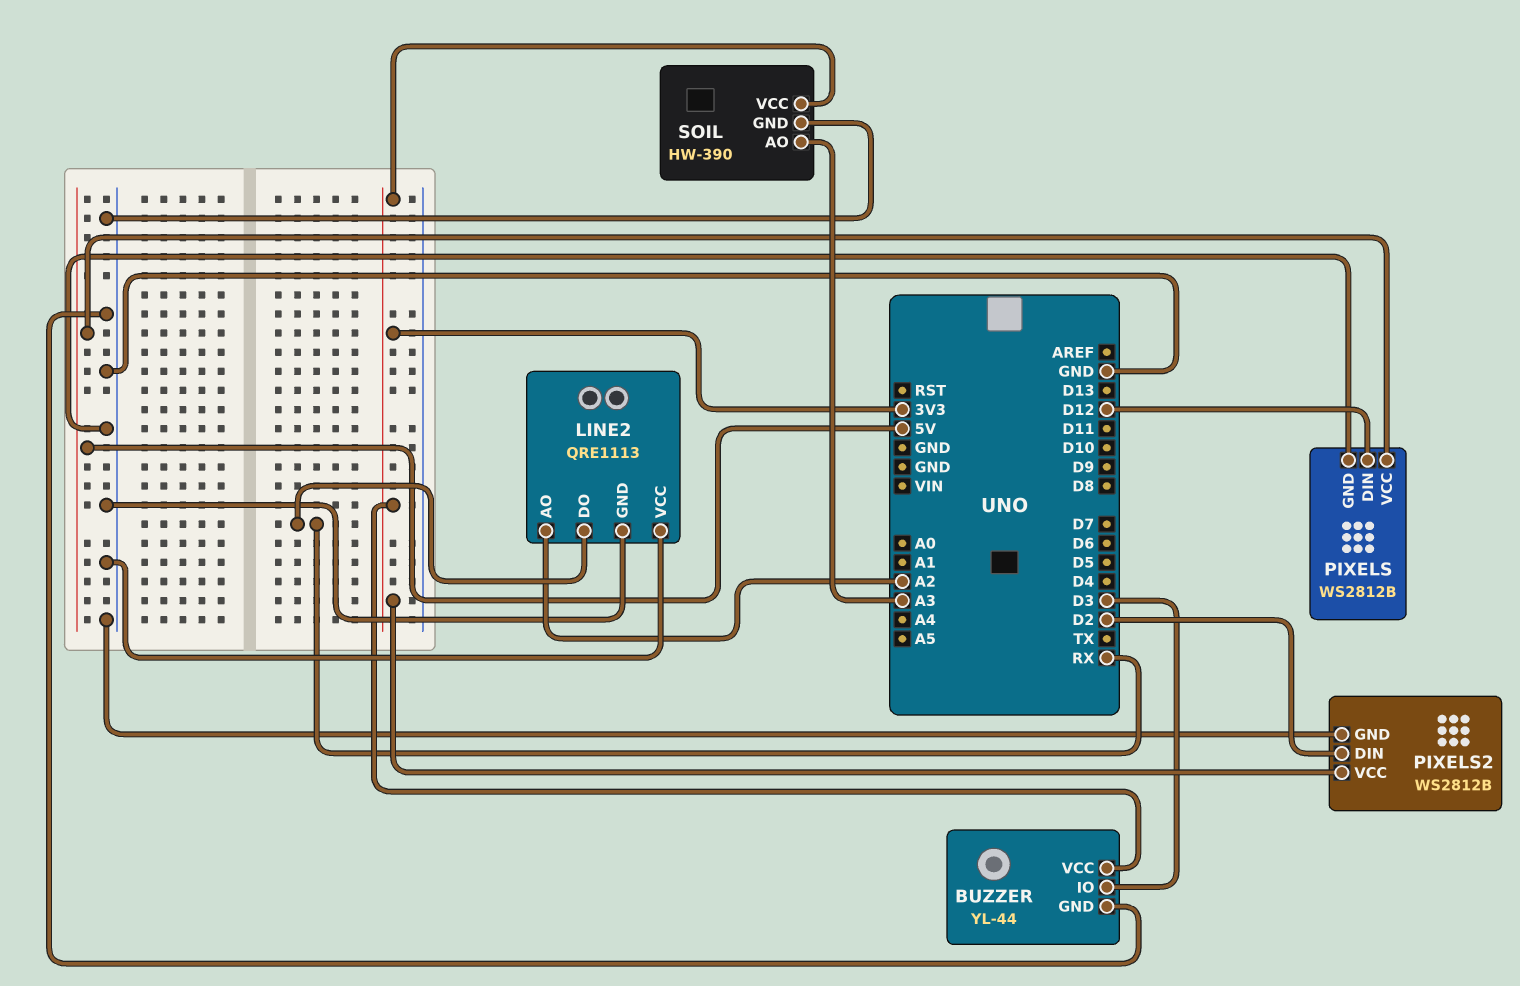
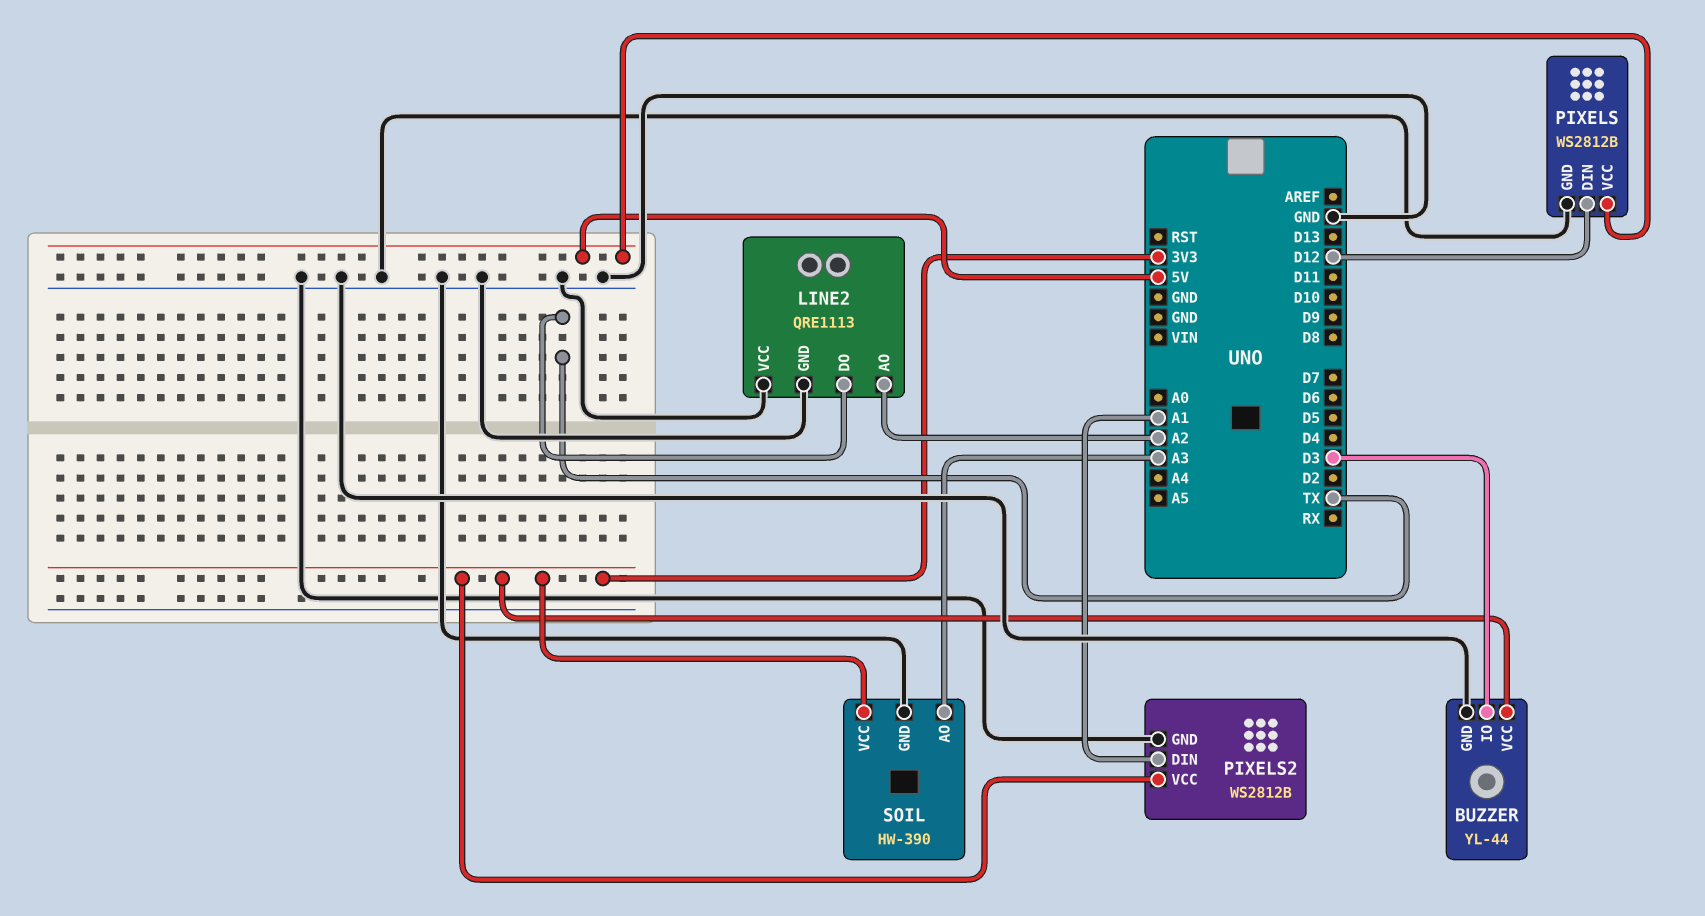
LINE2 pin DO: RX -> TX
PIXELS2 pin DIN: D2 -> A1

